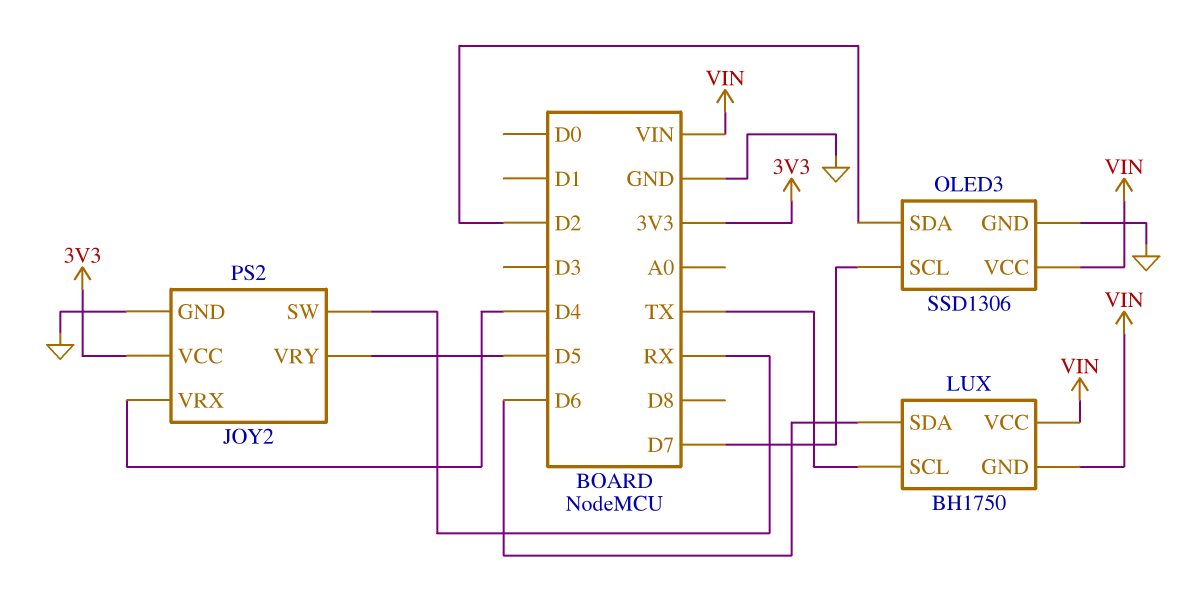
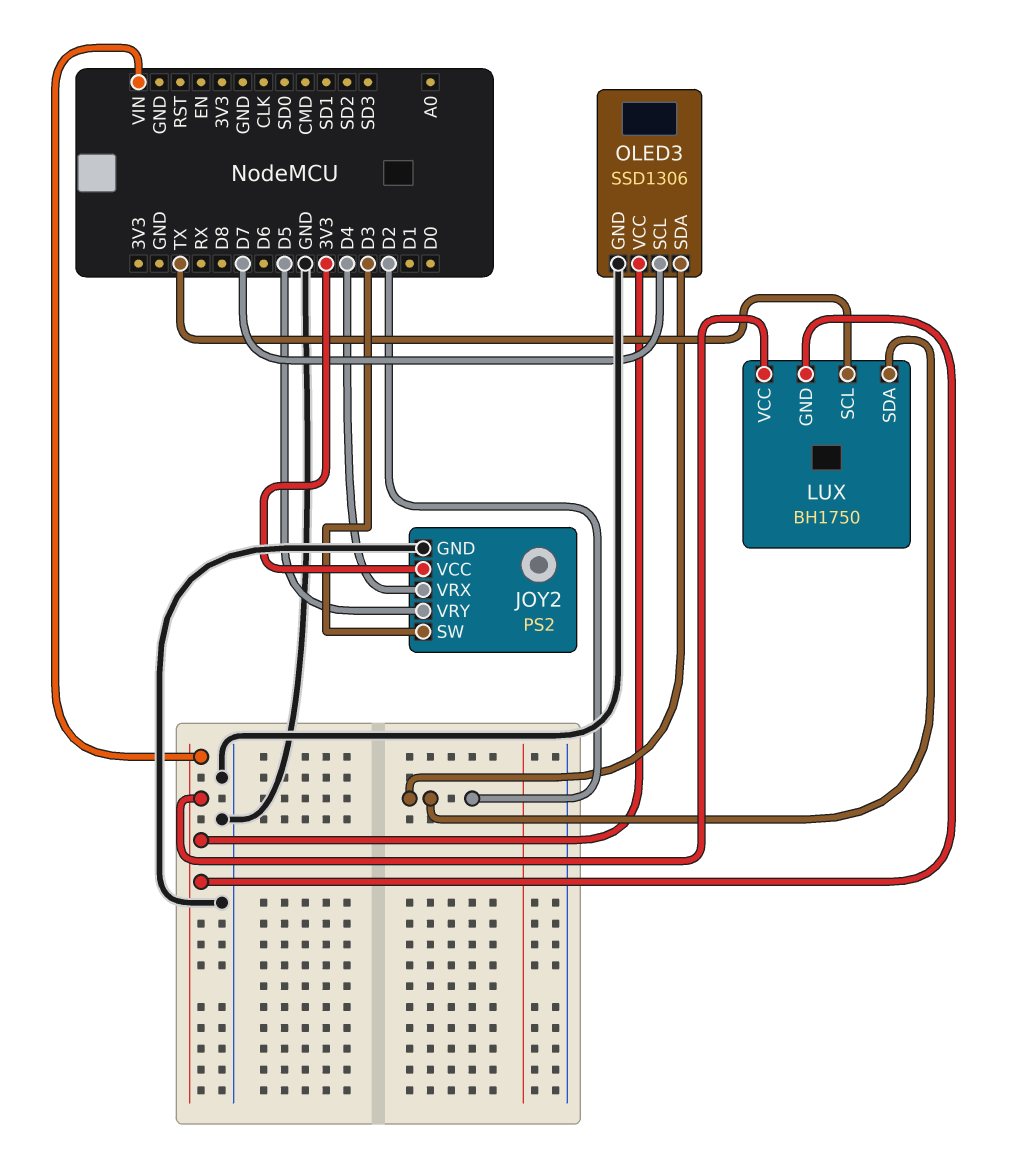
JOY2 pin SW: RX -> D3
LUX pin SDA: D6 -> D2

